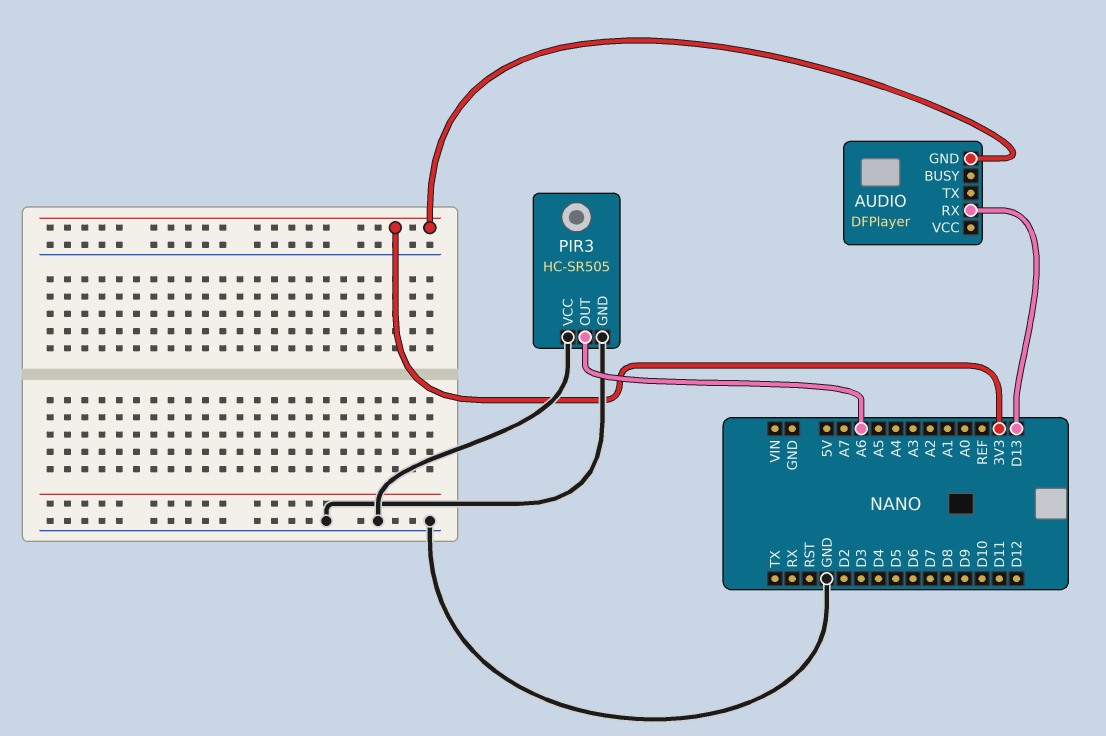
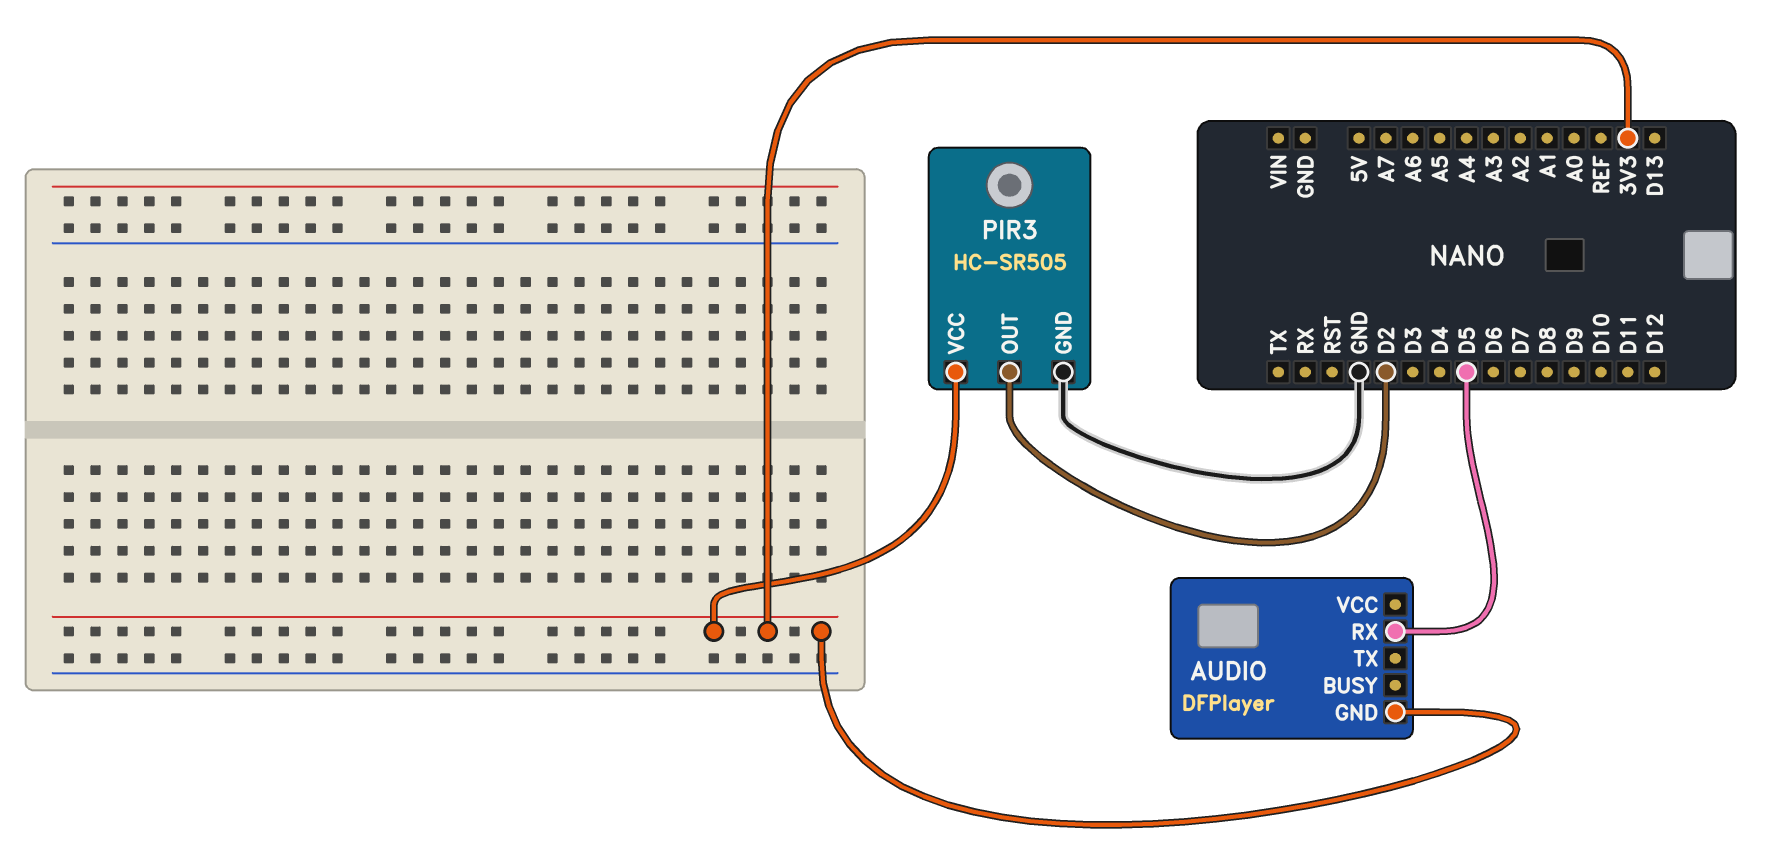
AUDIO pin RX: D13 -> D5
PIR3 pin OUT: A6 -> D2
PIR3 pin VCC: GND -> 3V3

